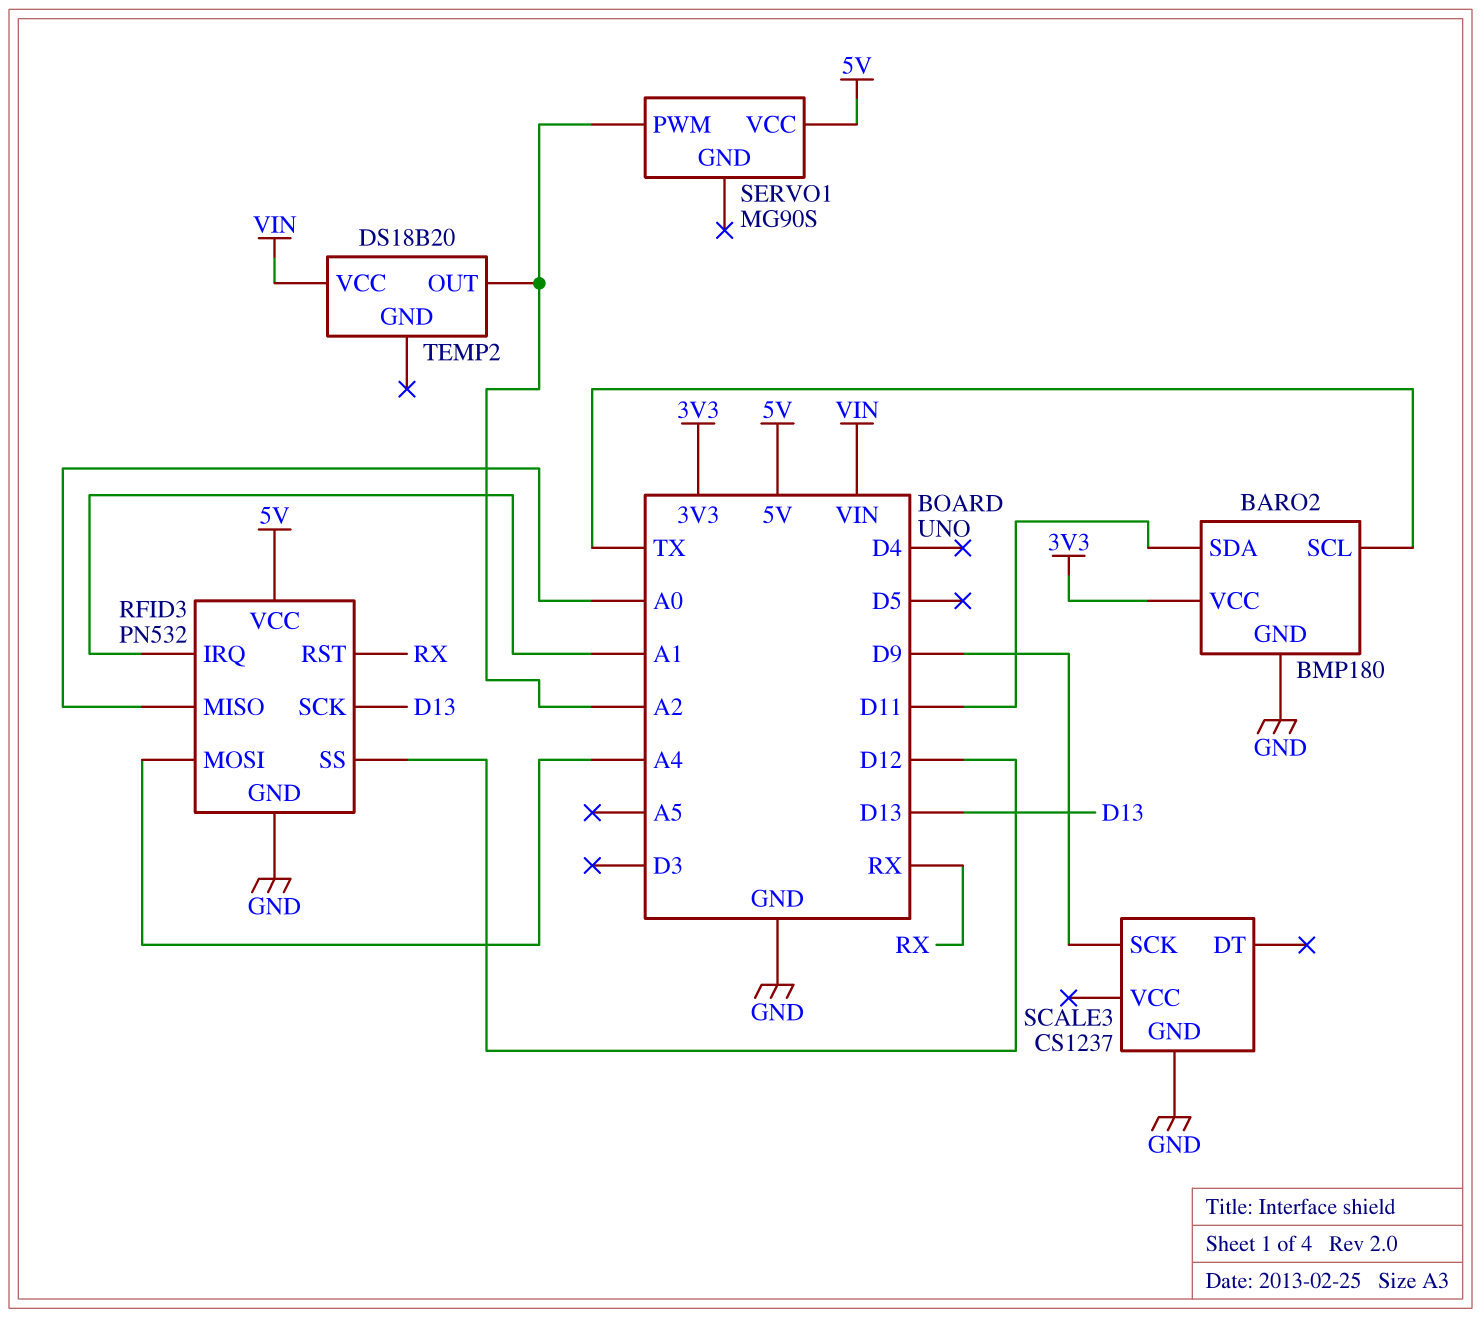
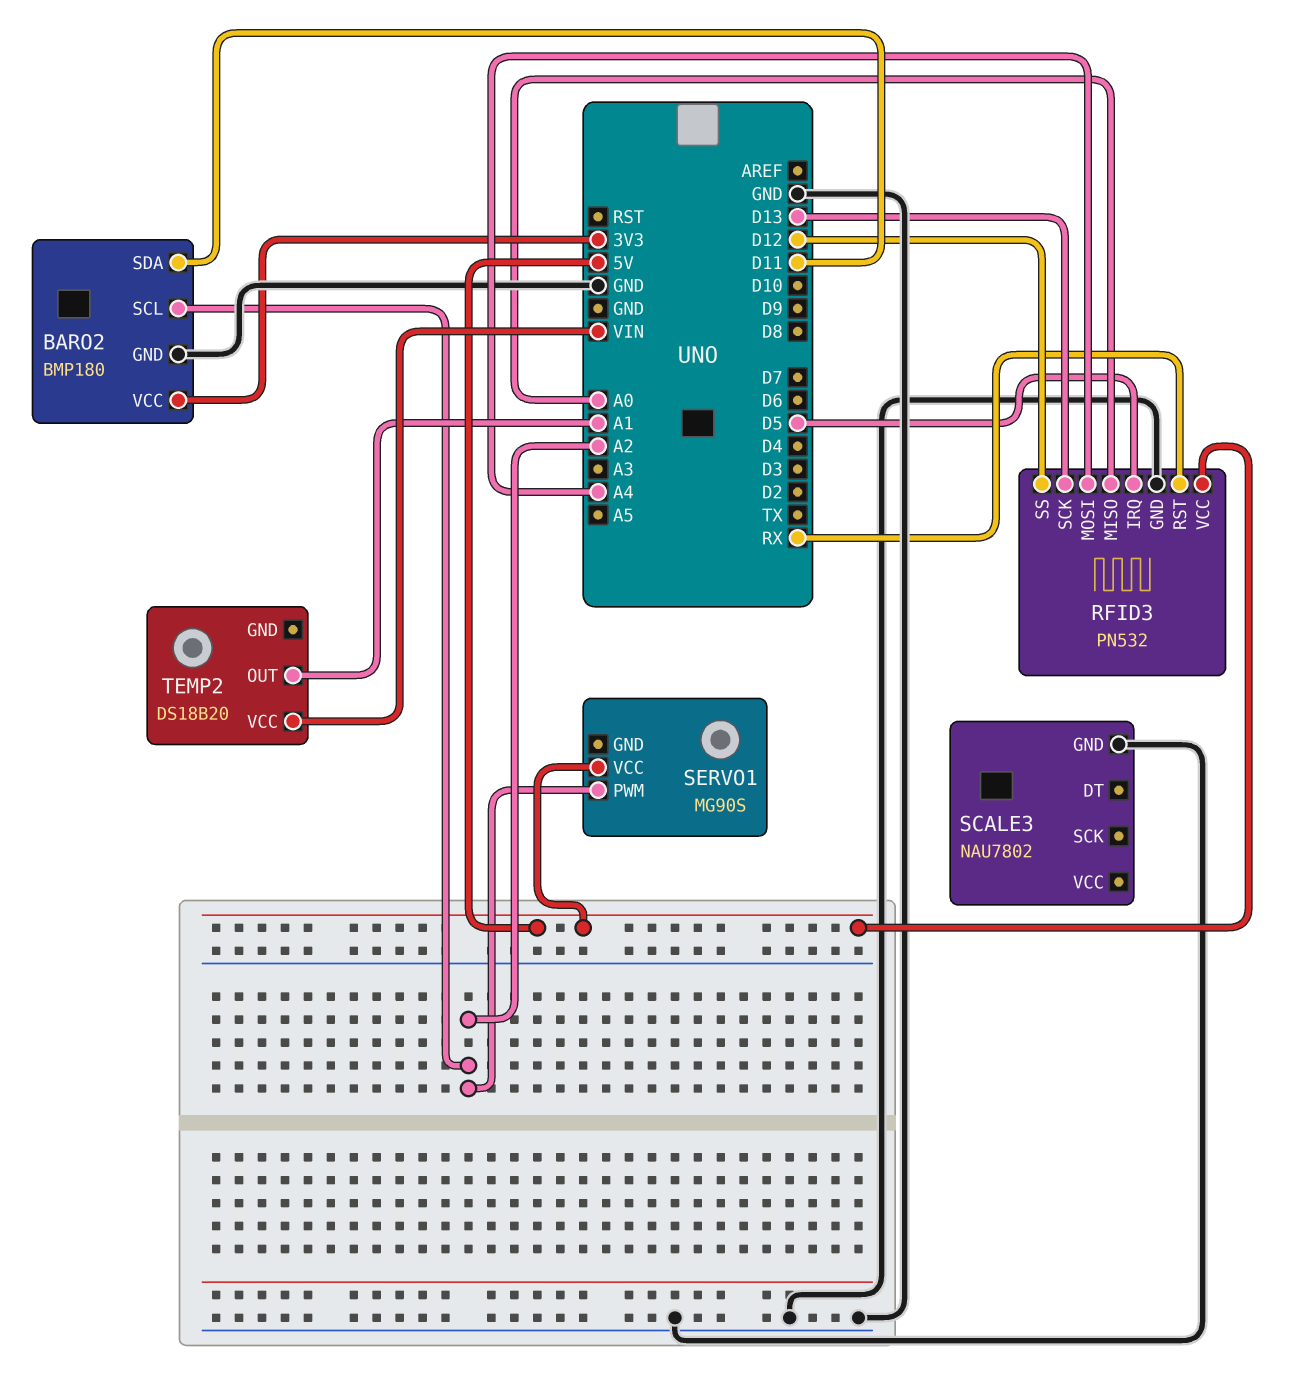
BARO2 pin SCL: TX -> A2
RFID3 pin IRQ: A1 -> D5
SCALE3: CS1237 -> NAU7802
SCALE3 pin SCK: D9 -> none
TEMP2 pin OUT: A2 -> A1

